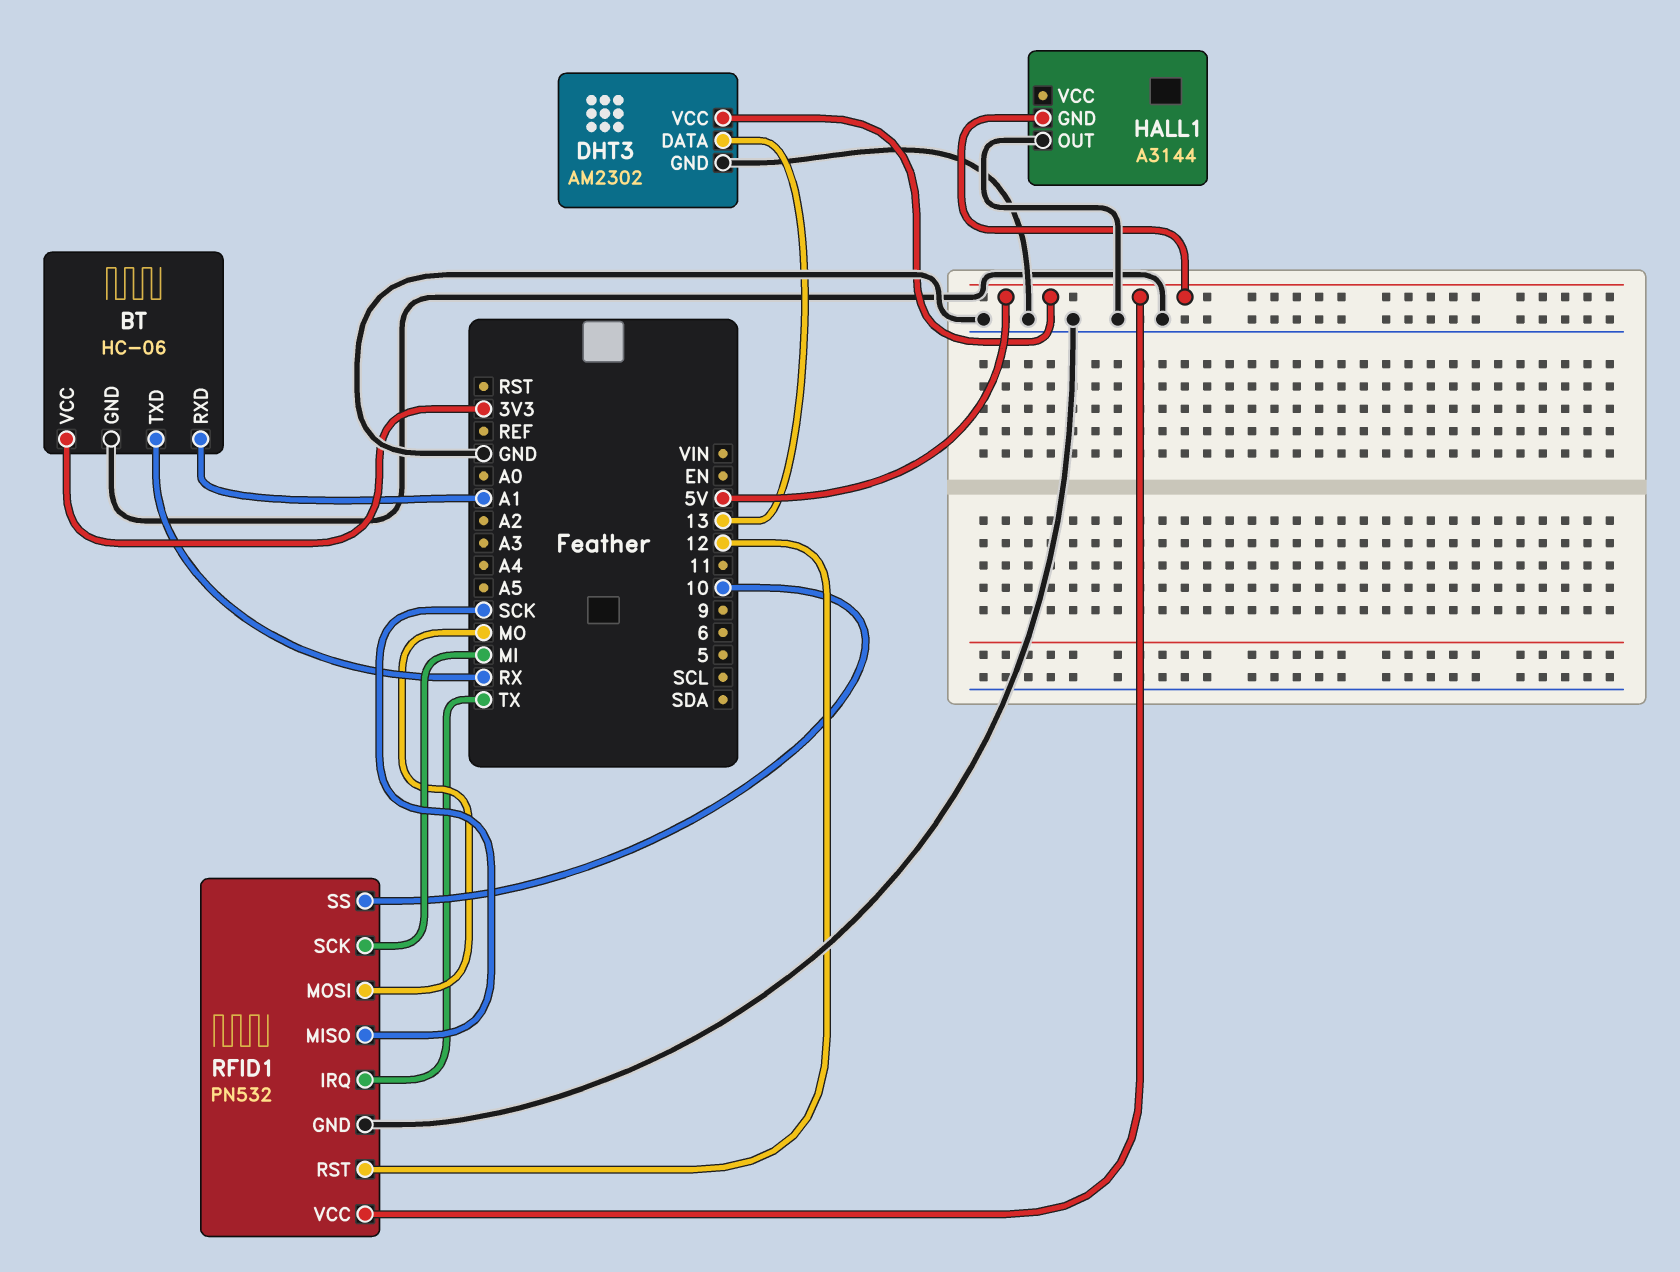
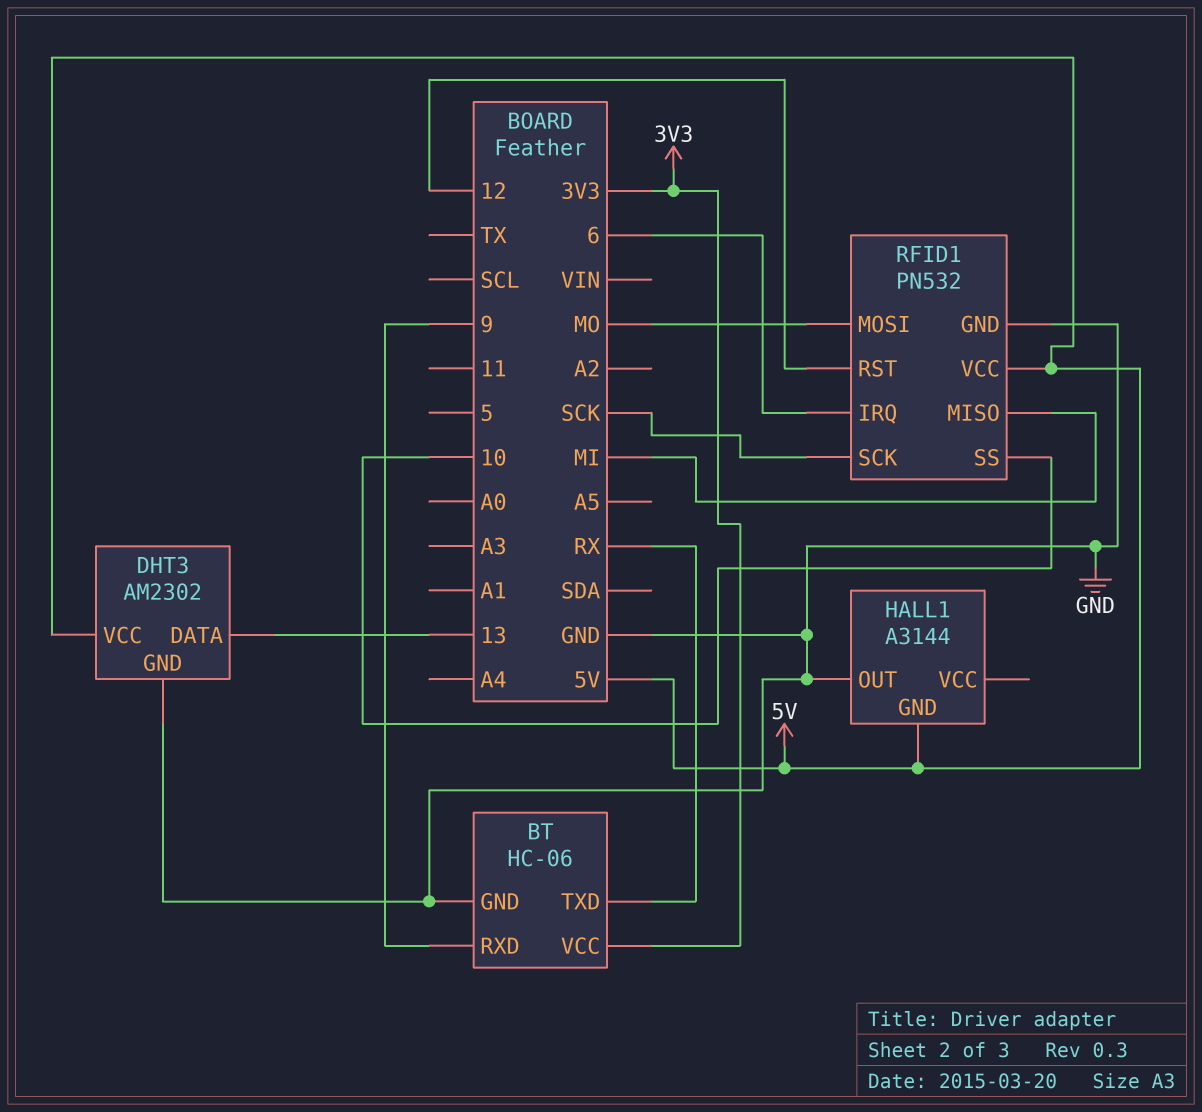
BT pin RXD: A1 -> 9
RFID1 pin IRQ: TX -> 6
RFID1 pin MISO: SCK -> MI
RFID1 pin SCK: MI -> SCK

